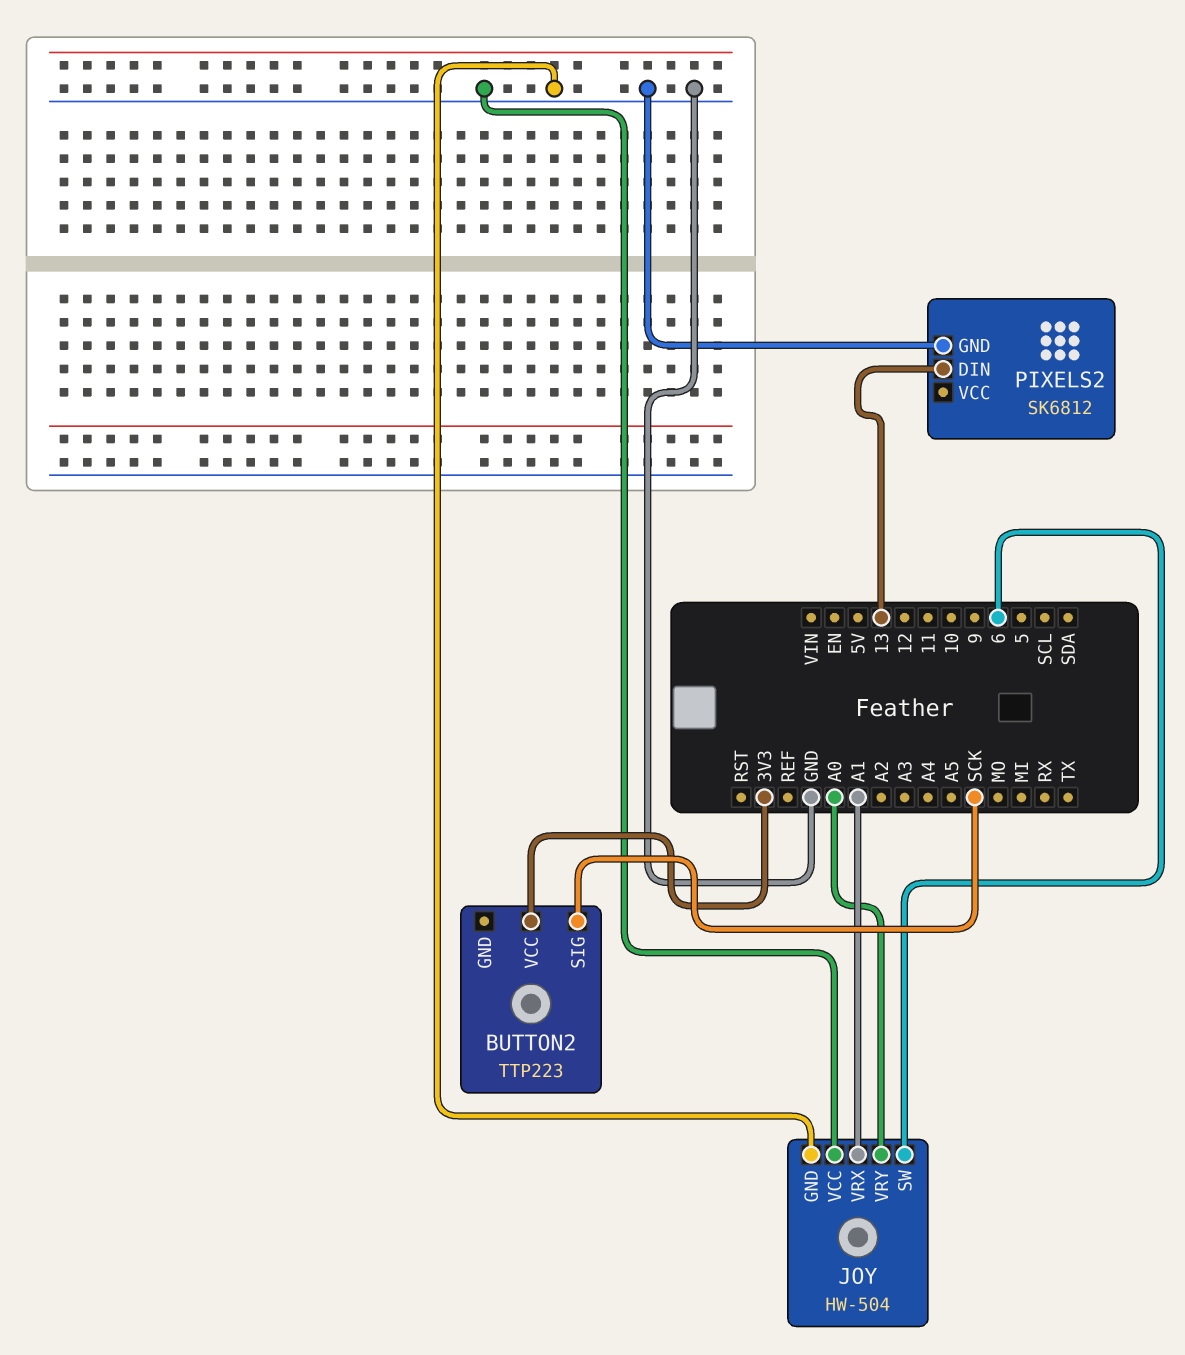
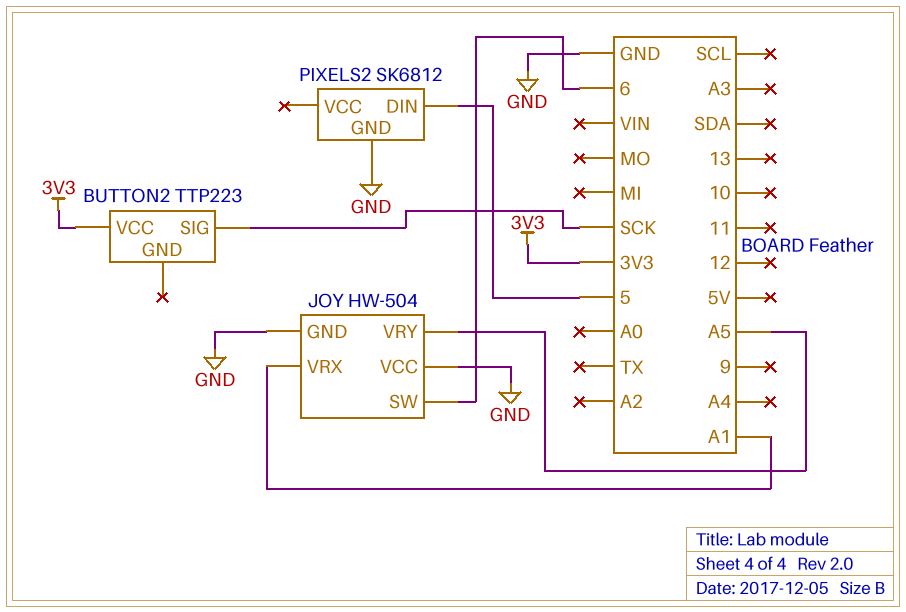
JOY pin VRY: A0 -> A5
PIXELS2 pin DIN: 13 -> 5

